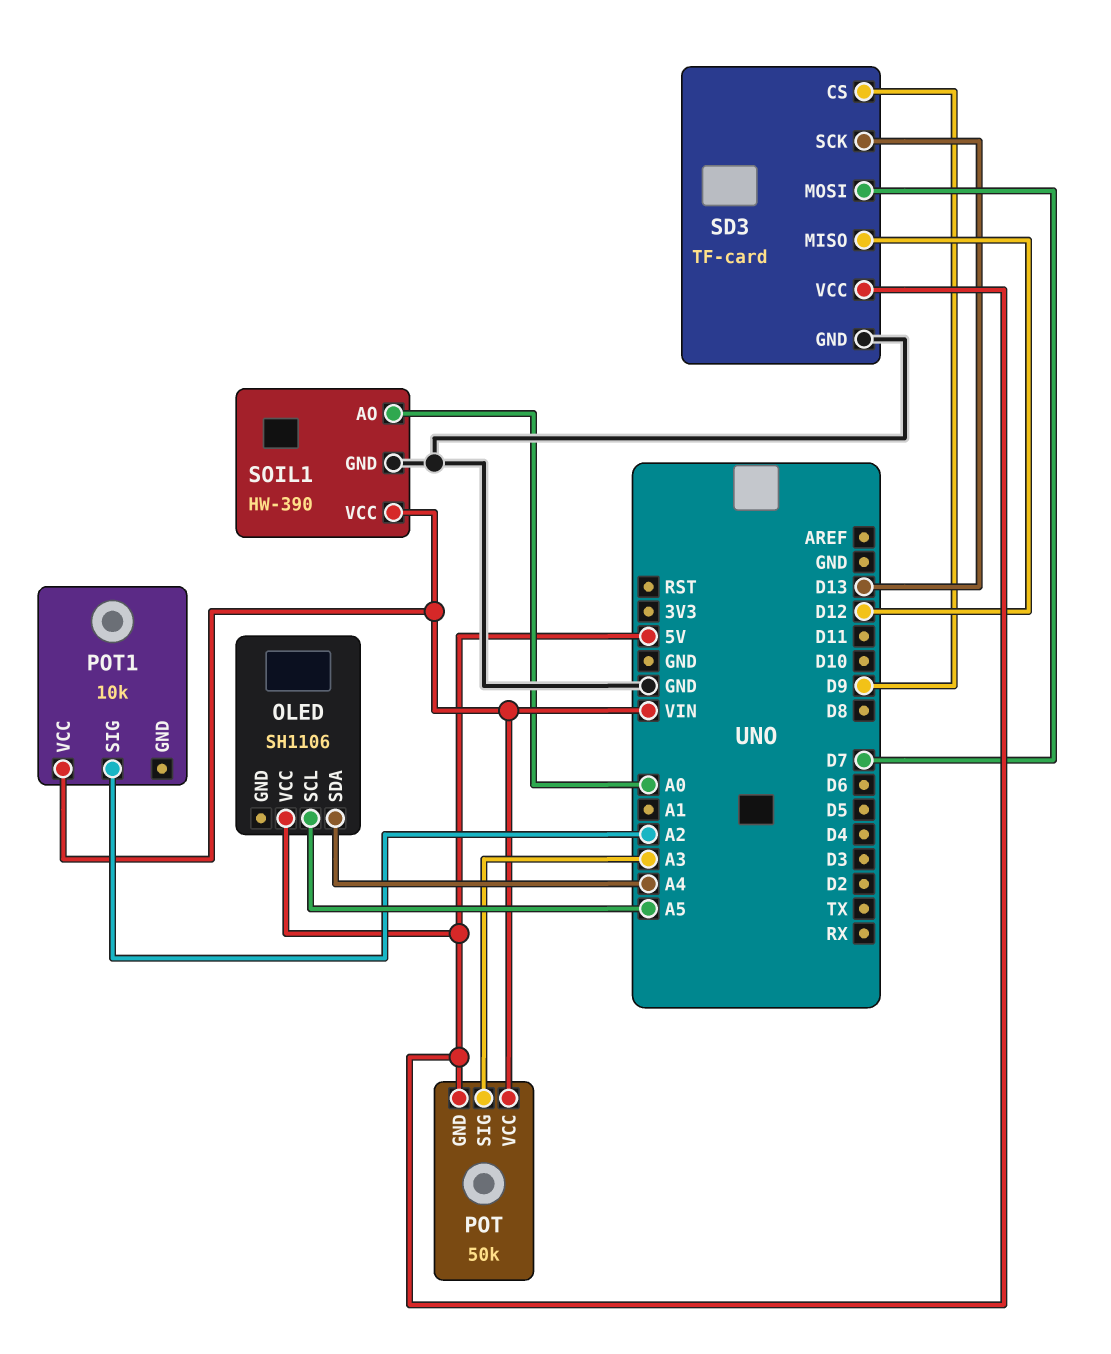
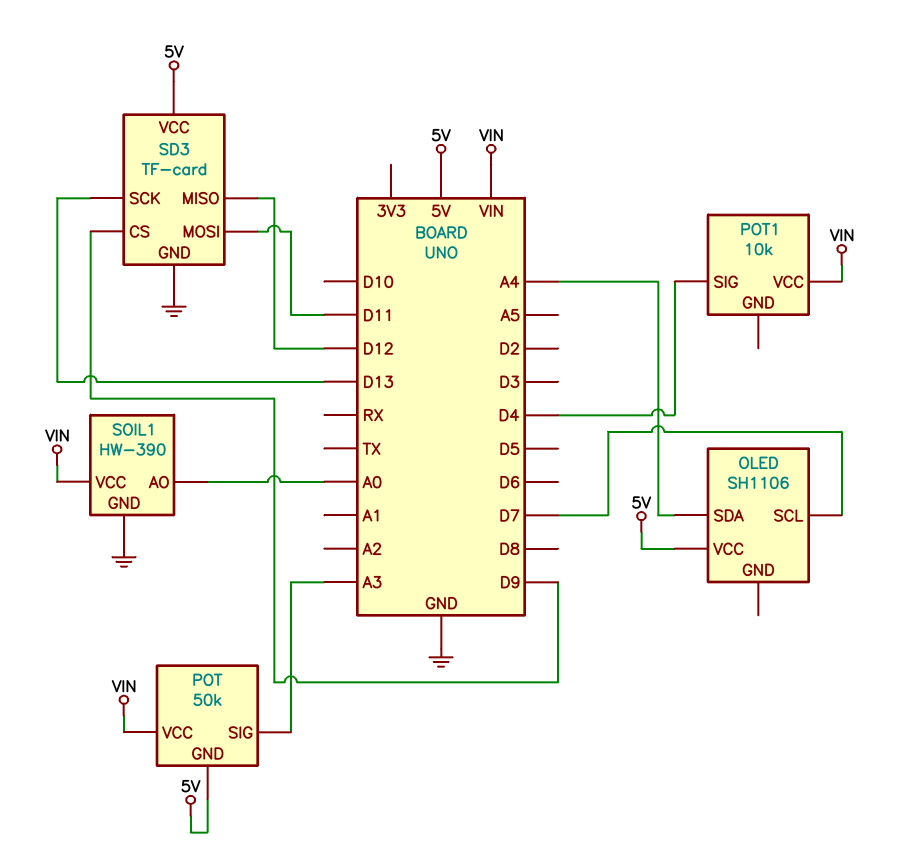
OLED pin SCL: A5 -> D7
POT1 pin SIG: A2 -> D4
SD3 pin MOSI: D7 -> D11

